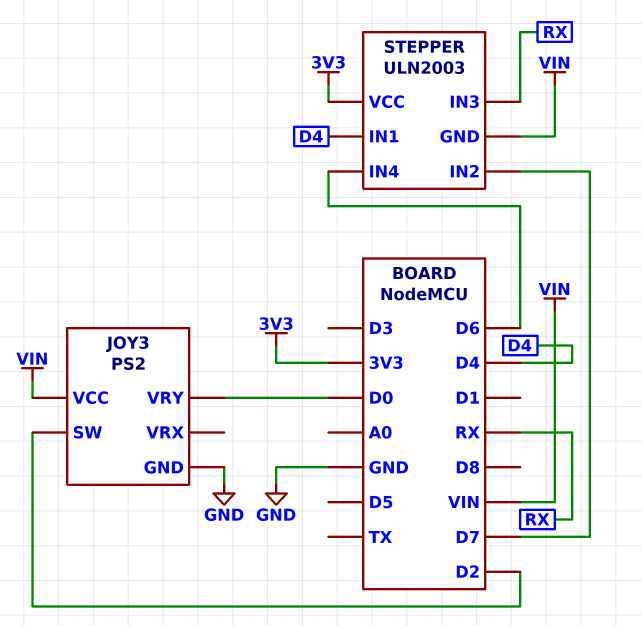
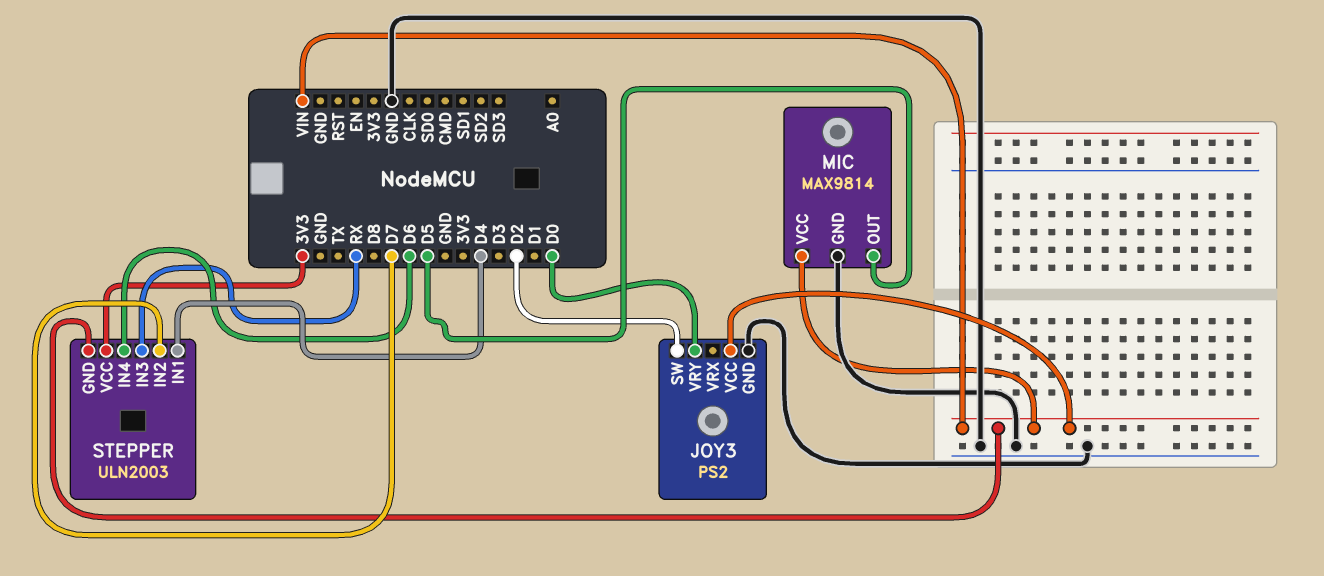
MIC: none -> MAX9814
MIC pin GND: none -> GND
MIC pin OUT: none -> D5
MIC pin VCC: none -> VIN

